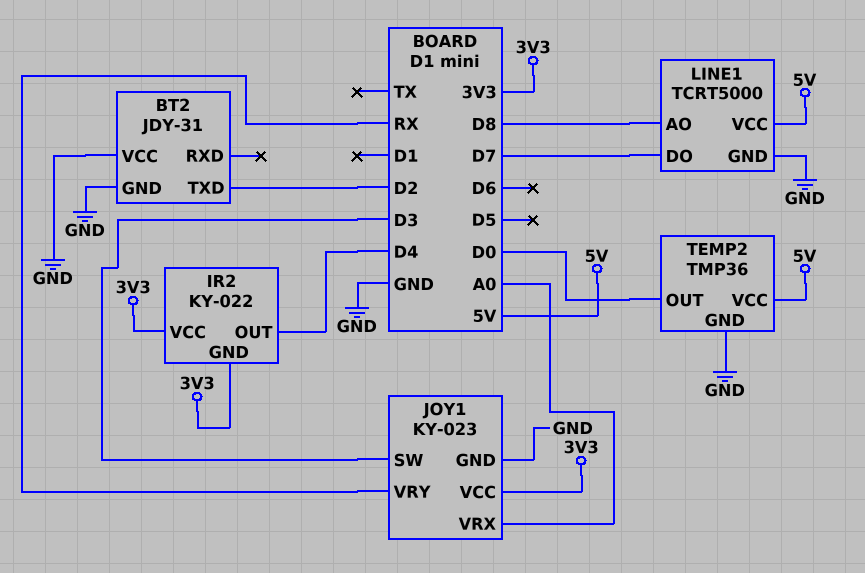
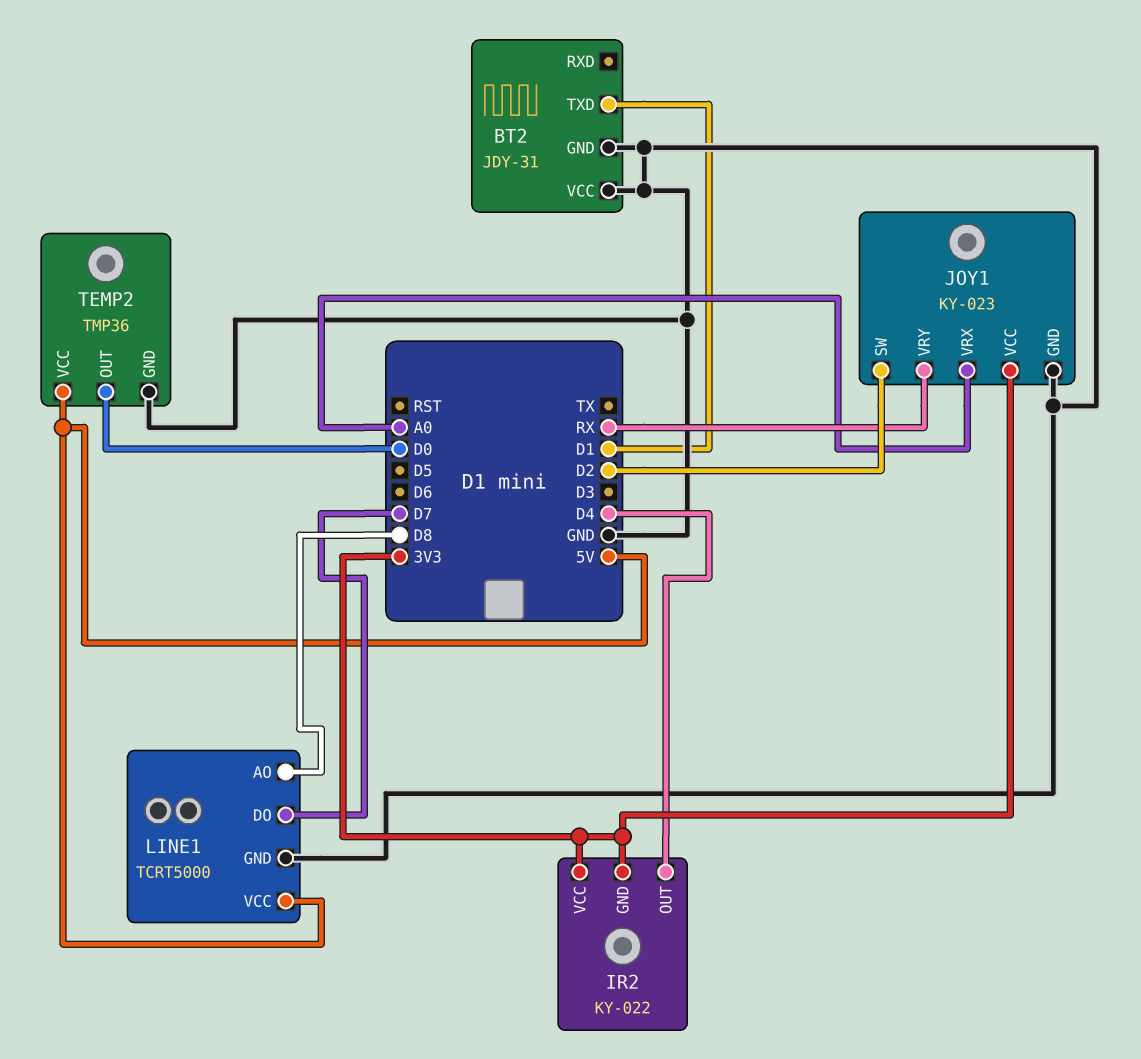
BT2 pin TXD: D2 -> D1
JOY1 pin SW: D3 -> D2

